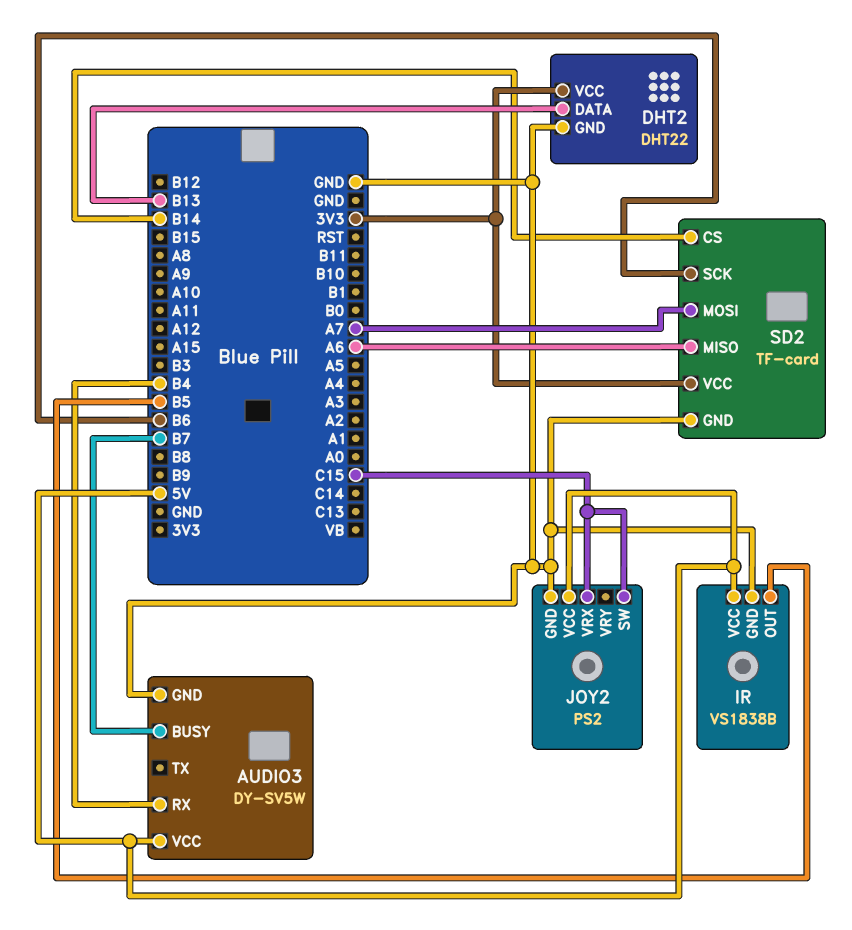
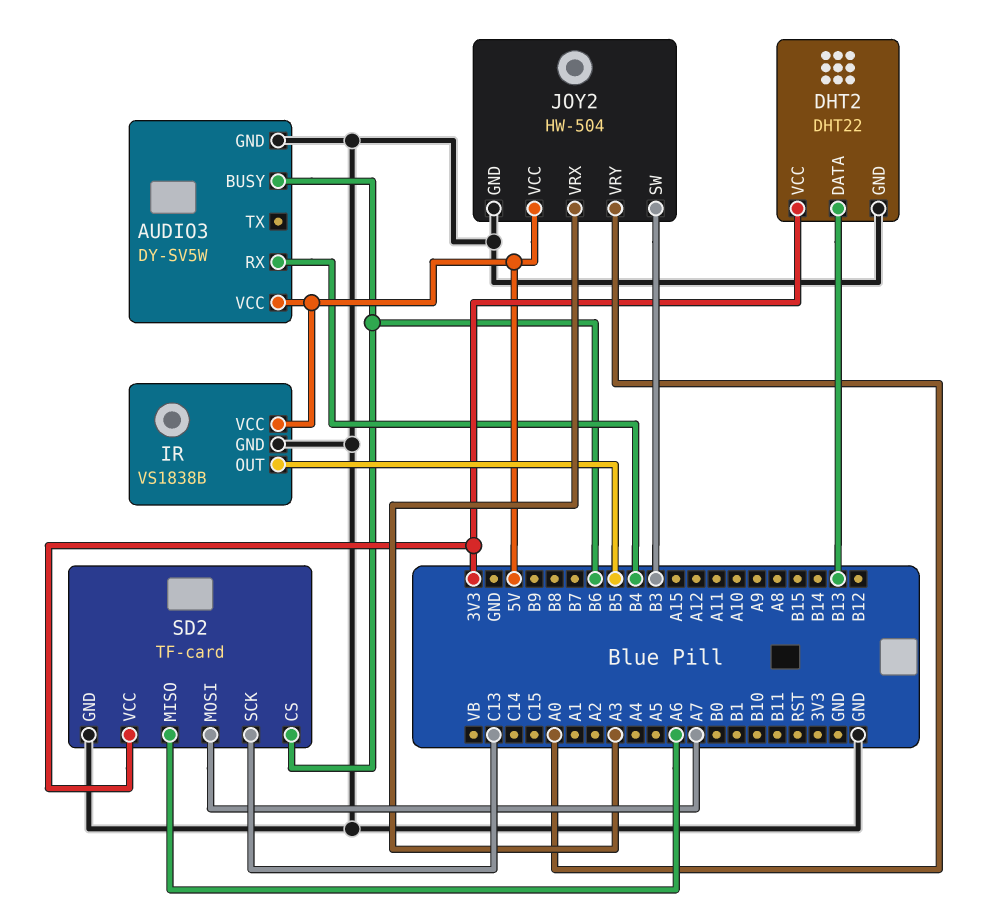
AUDIO3 pin BUSY: B7 -> B6
JOY2: PS2 -> HW-504
JOY2 pin SW: C15 -> B3
JOY2 pin VRX: C15 -> A3
JOY2 pin VRY: none -> A0
SD2 pin CS: B14 -> B6
SD2 pin SCK: B6 -> C13

